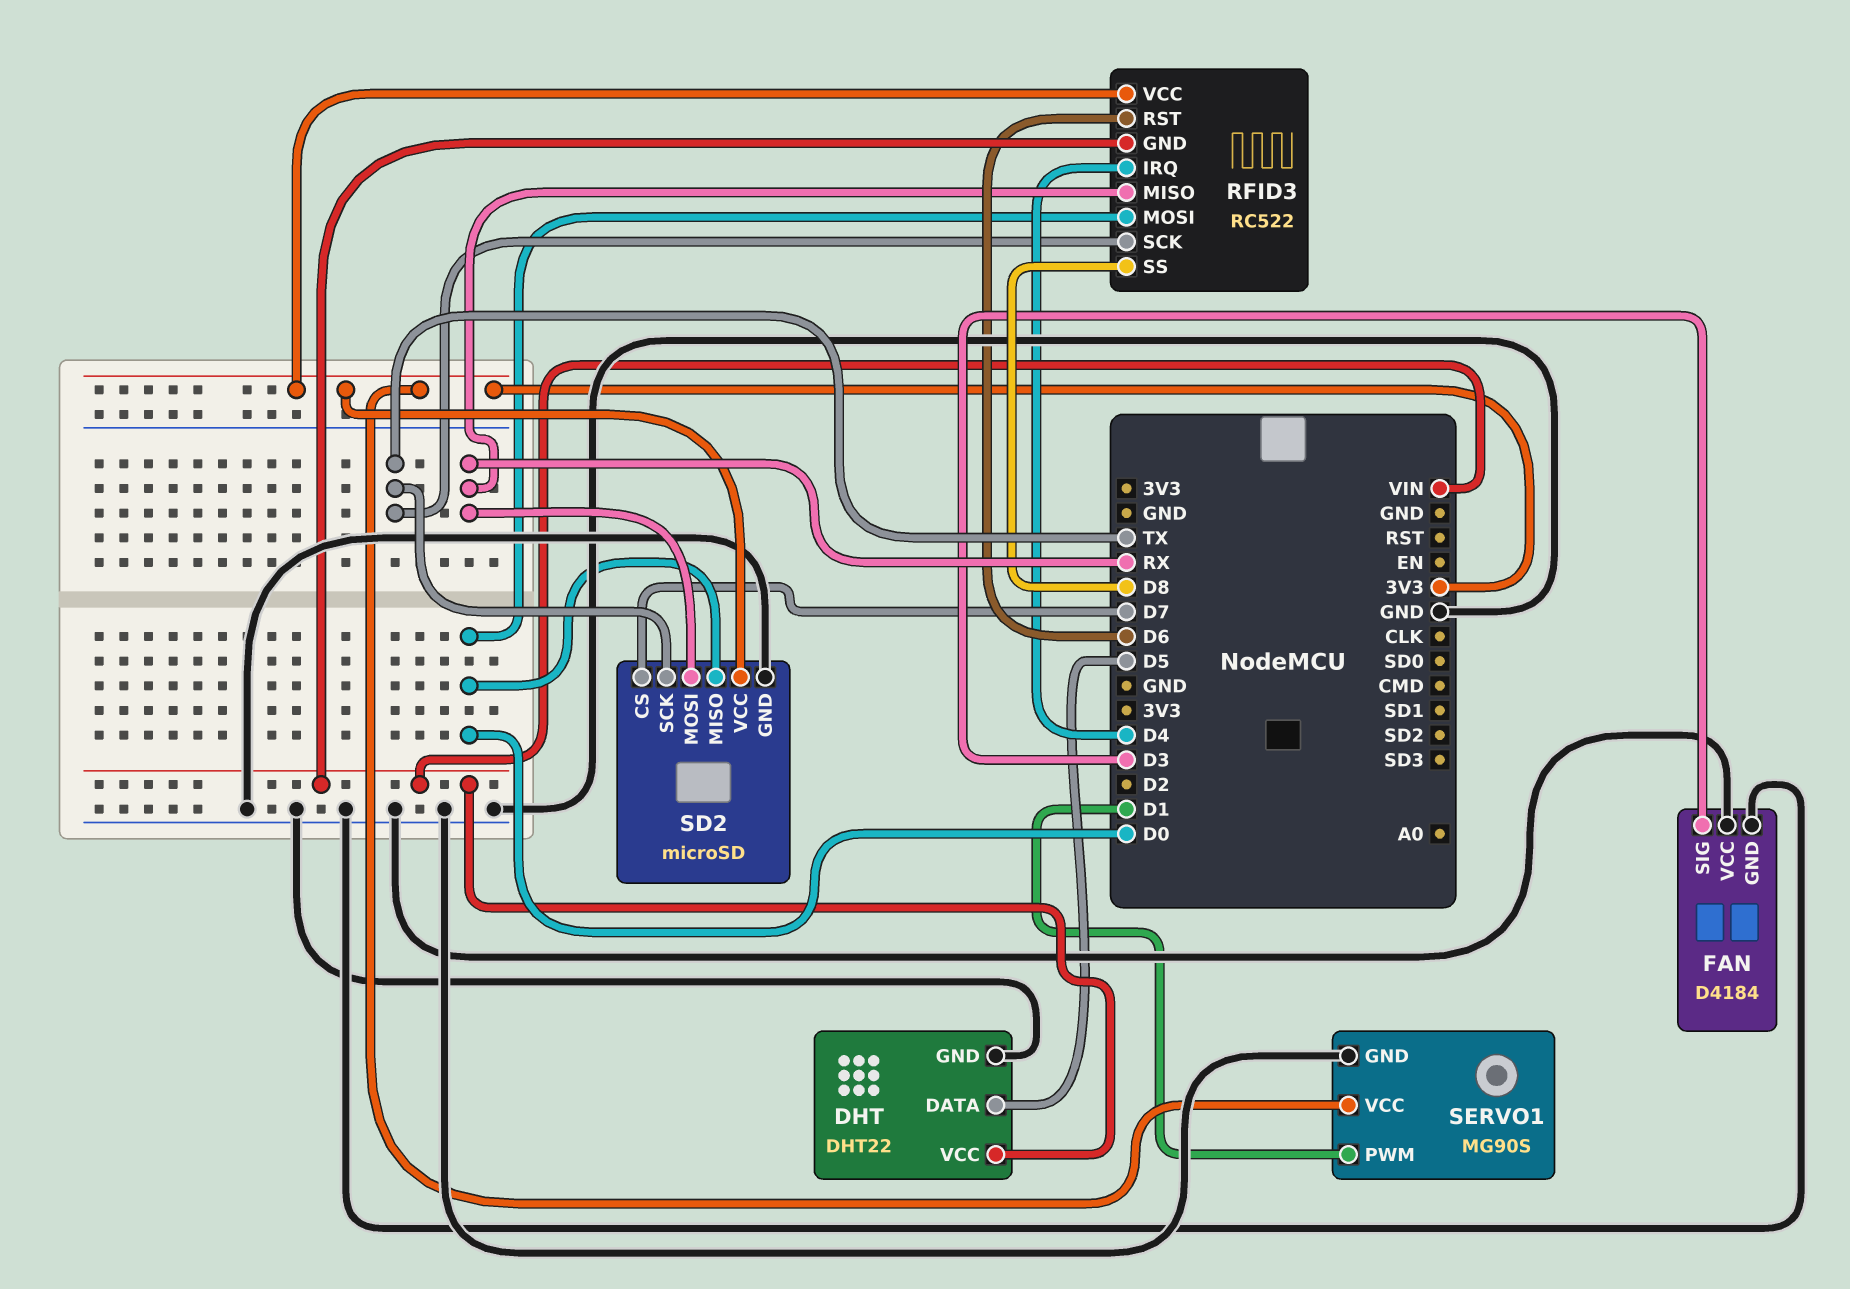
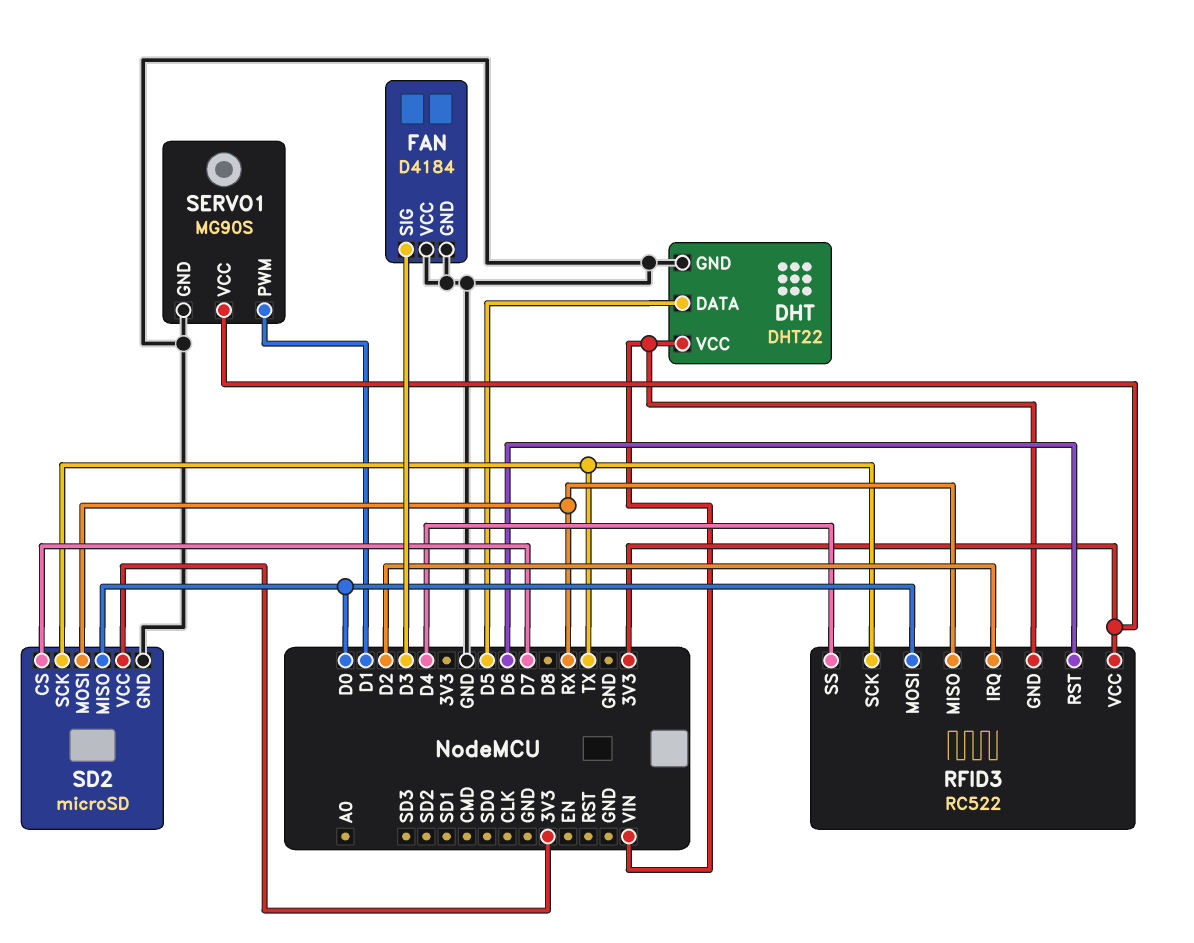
RFID3 pin IRQ: D4 -> D2
RFID3 pin SS: D8 -> D4

